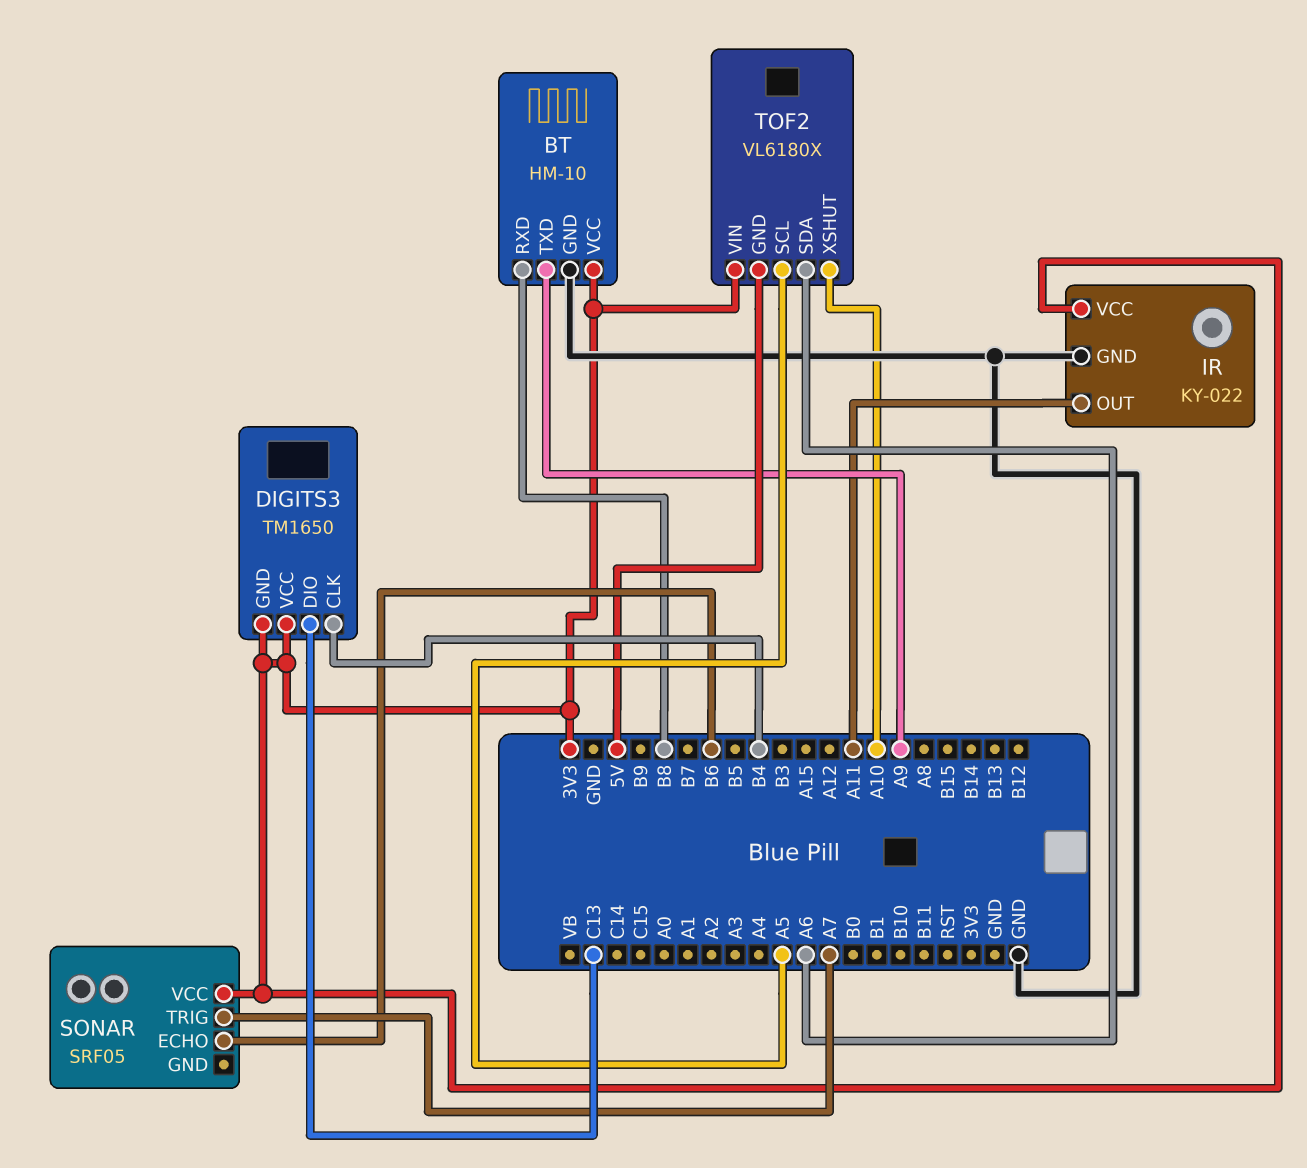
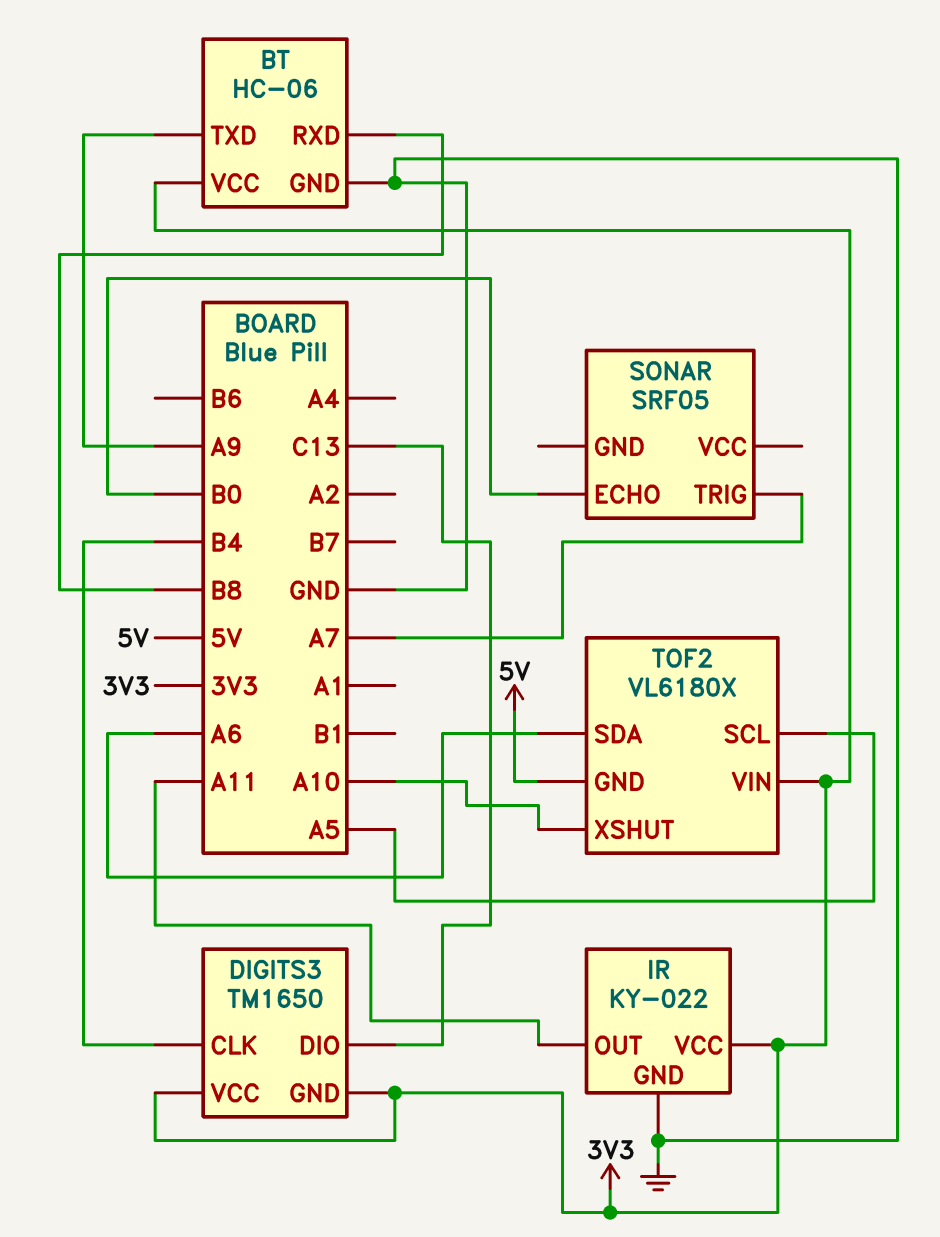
BT: HM-10 -> HC-06
SONAR pin ECHO: B6 -> B0
SONAR pin VCC: 3V3 -> none

